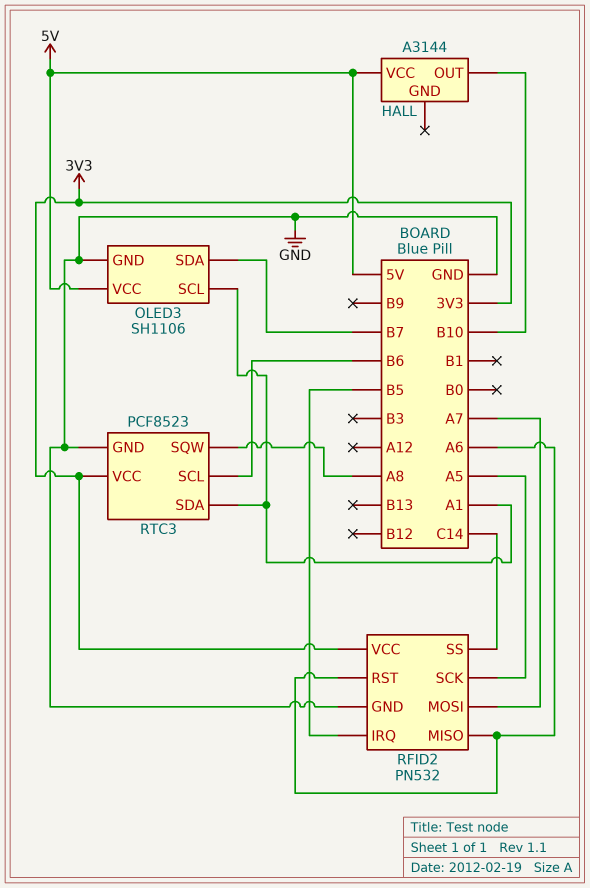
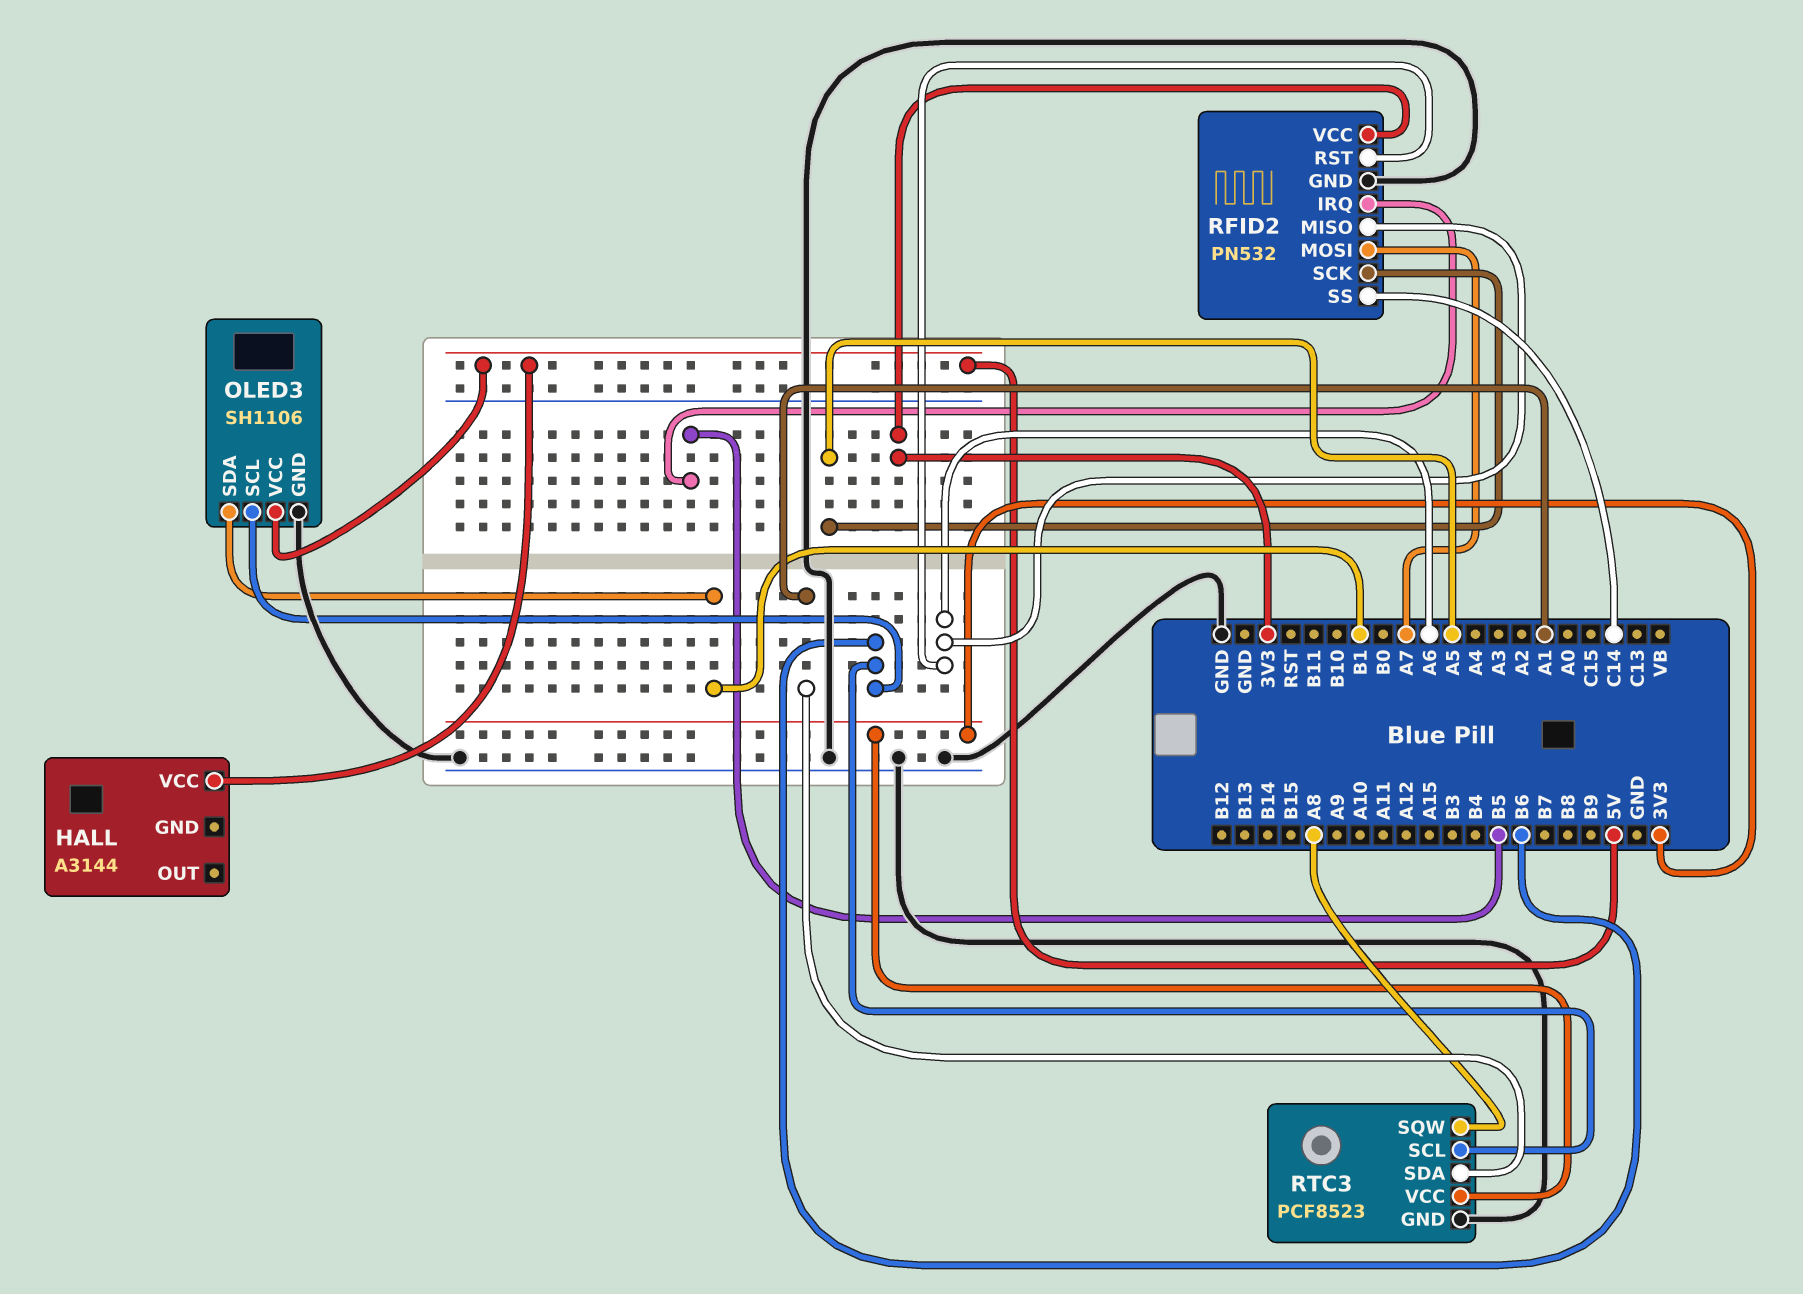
HALL pin OUT: B10 -> none
OLED3 pin SCL: A1 -> B6
OLED3 pin SDA: B7 -> B1

